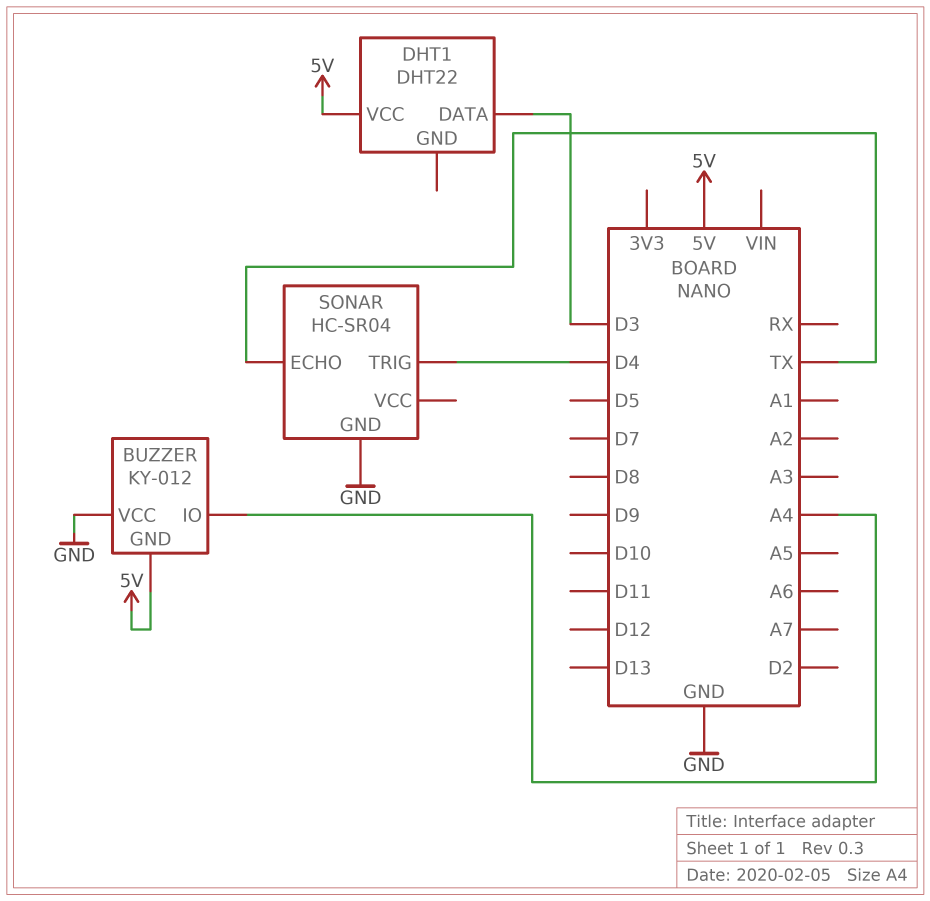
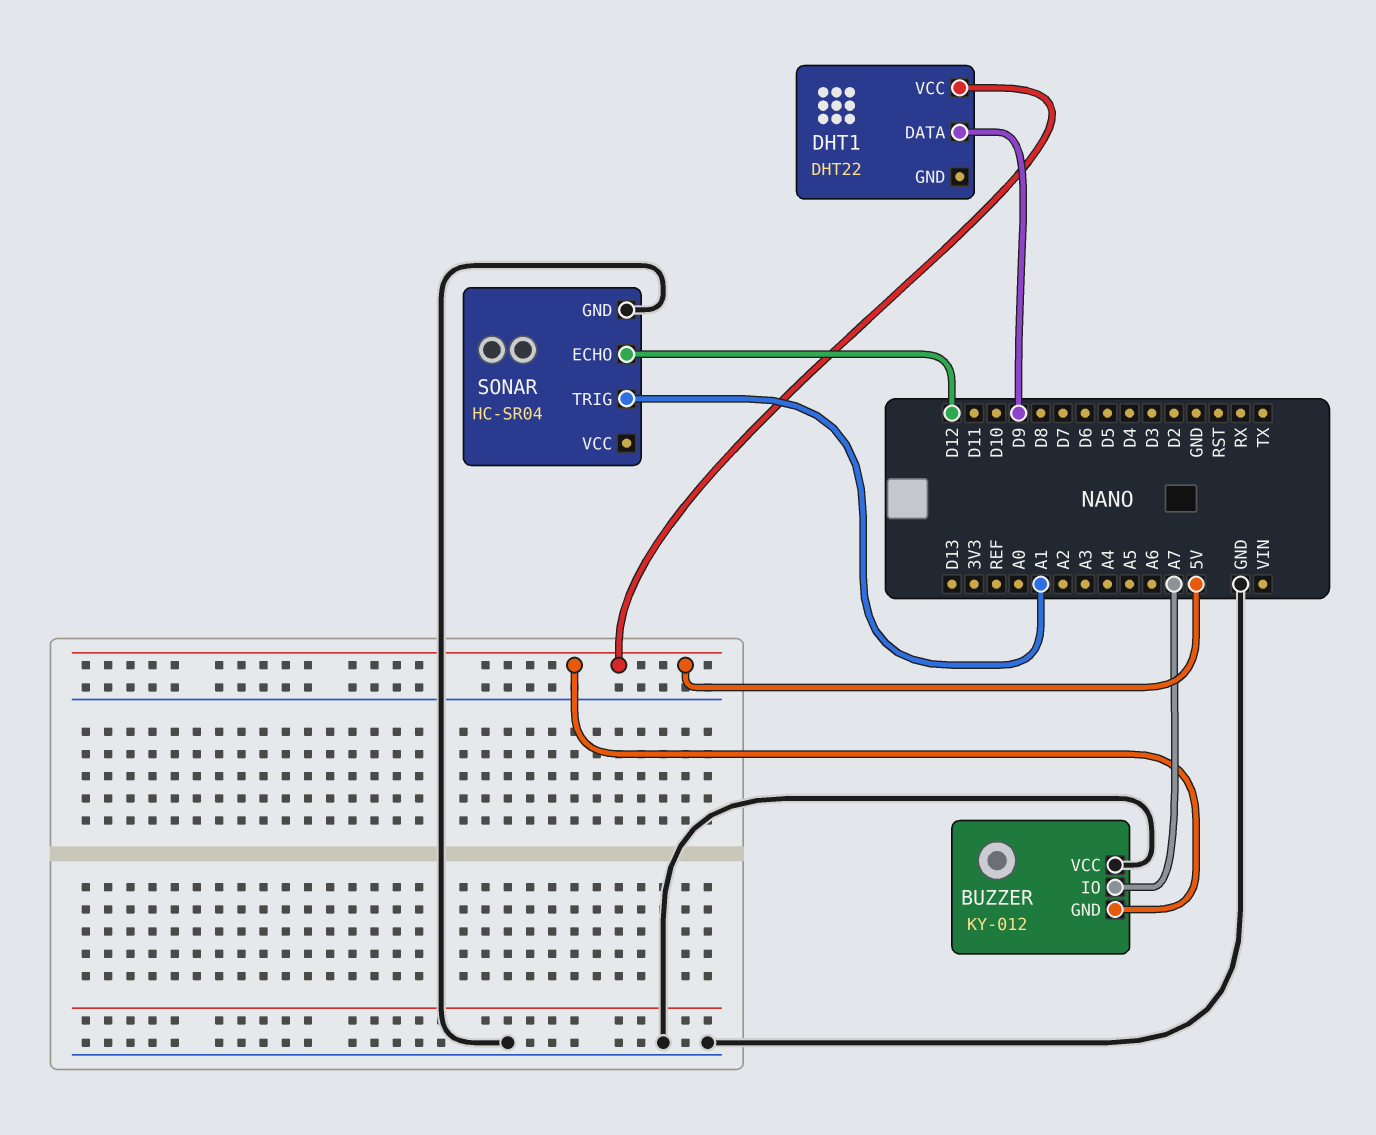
BUZZER pin IO: A4 -> A7
DHT1 pin DATA: D3 -> D9
SONAR pin ECHO: TX -> D12
SONAR pin TRIG: D4 -> A1

